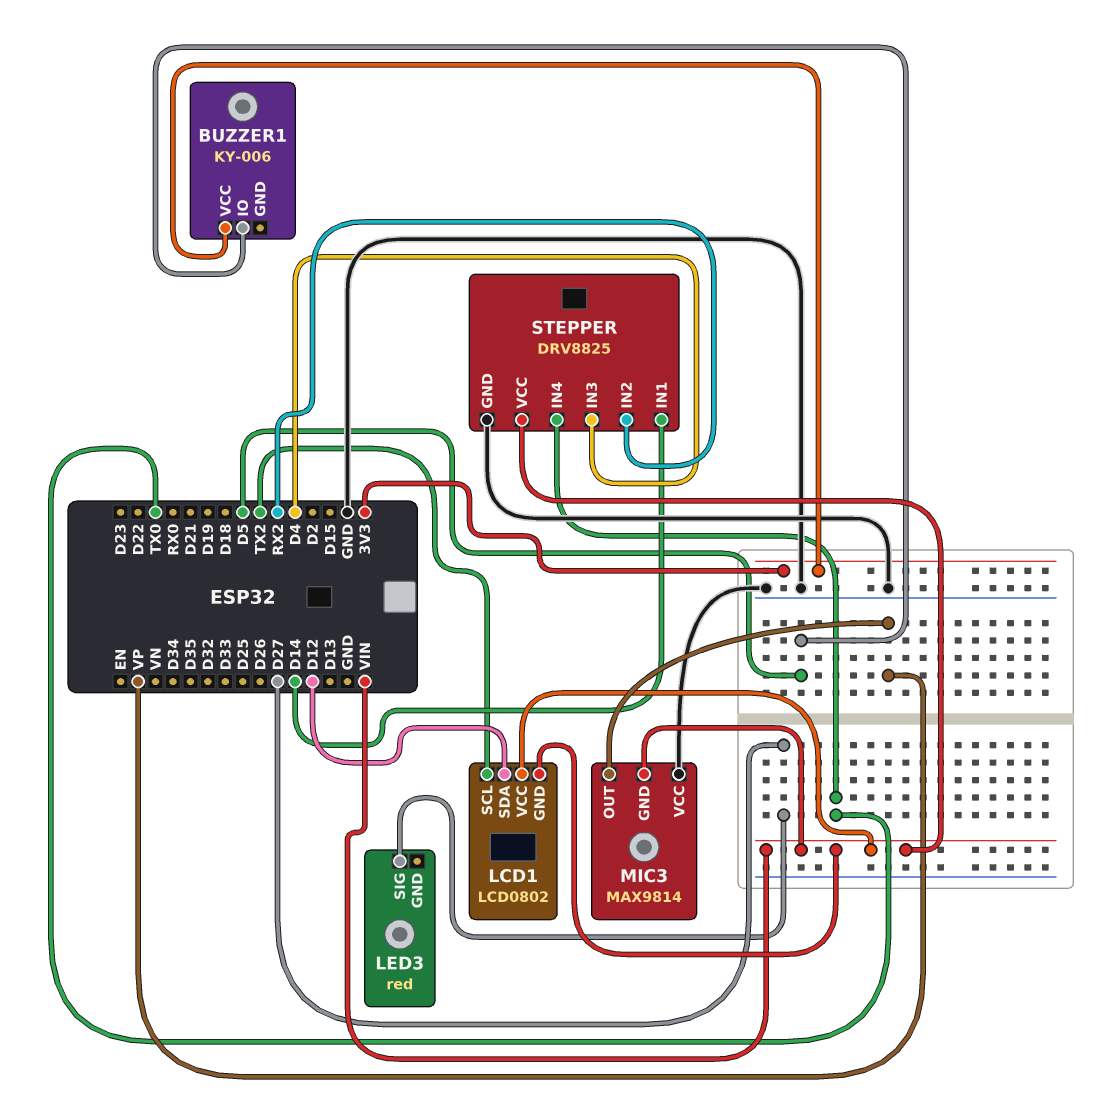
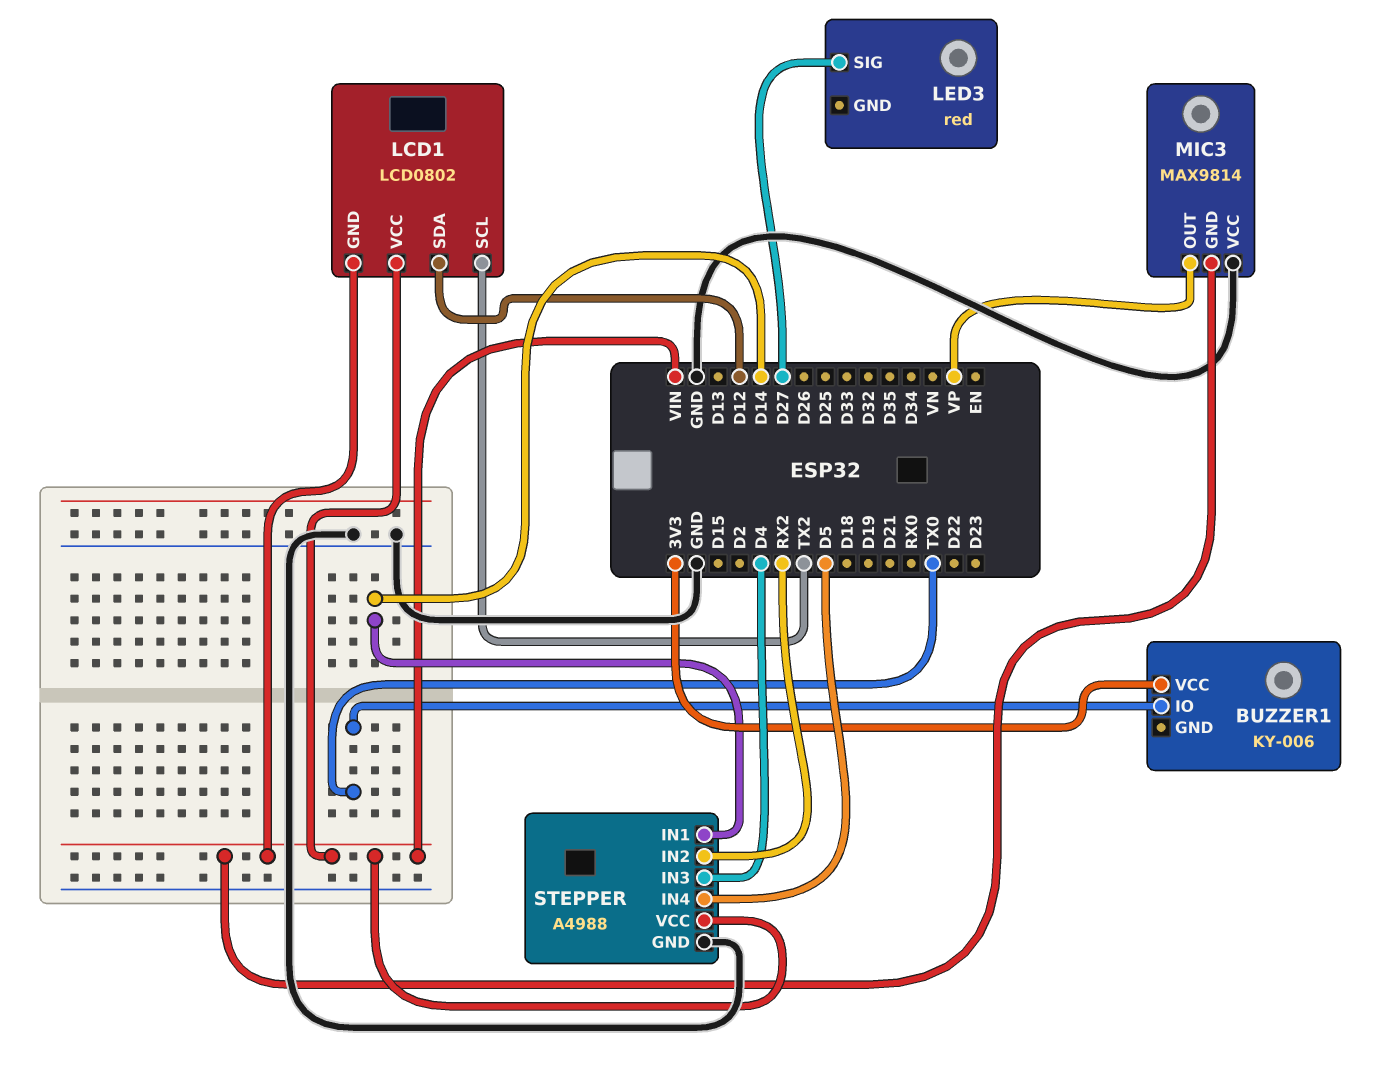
BUZZER1 pin IO: D5 -> TX0
STEPPER: DRV8825 -> A4988
STEPPER pin IN4: TX0 -> D5

